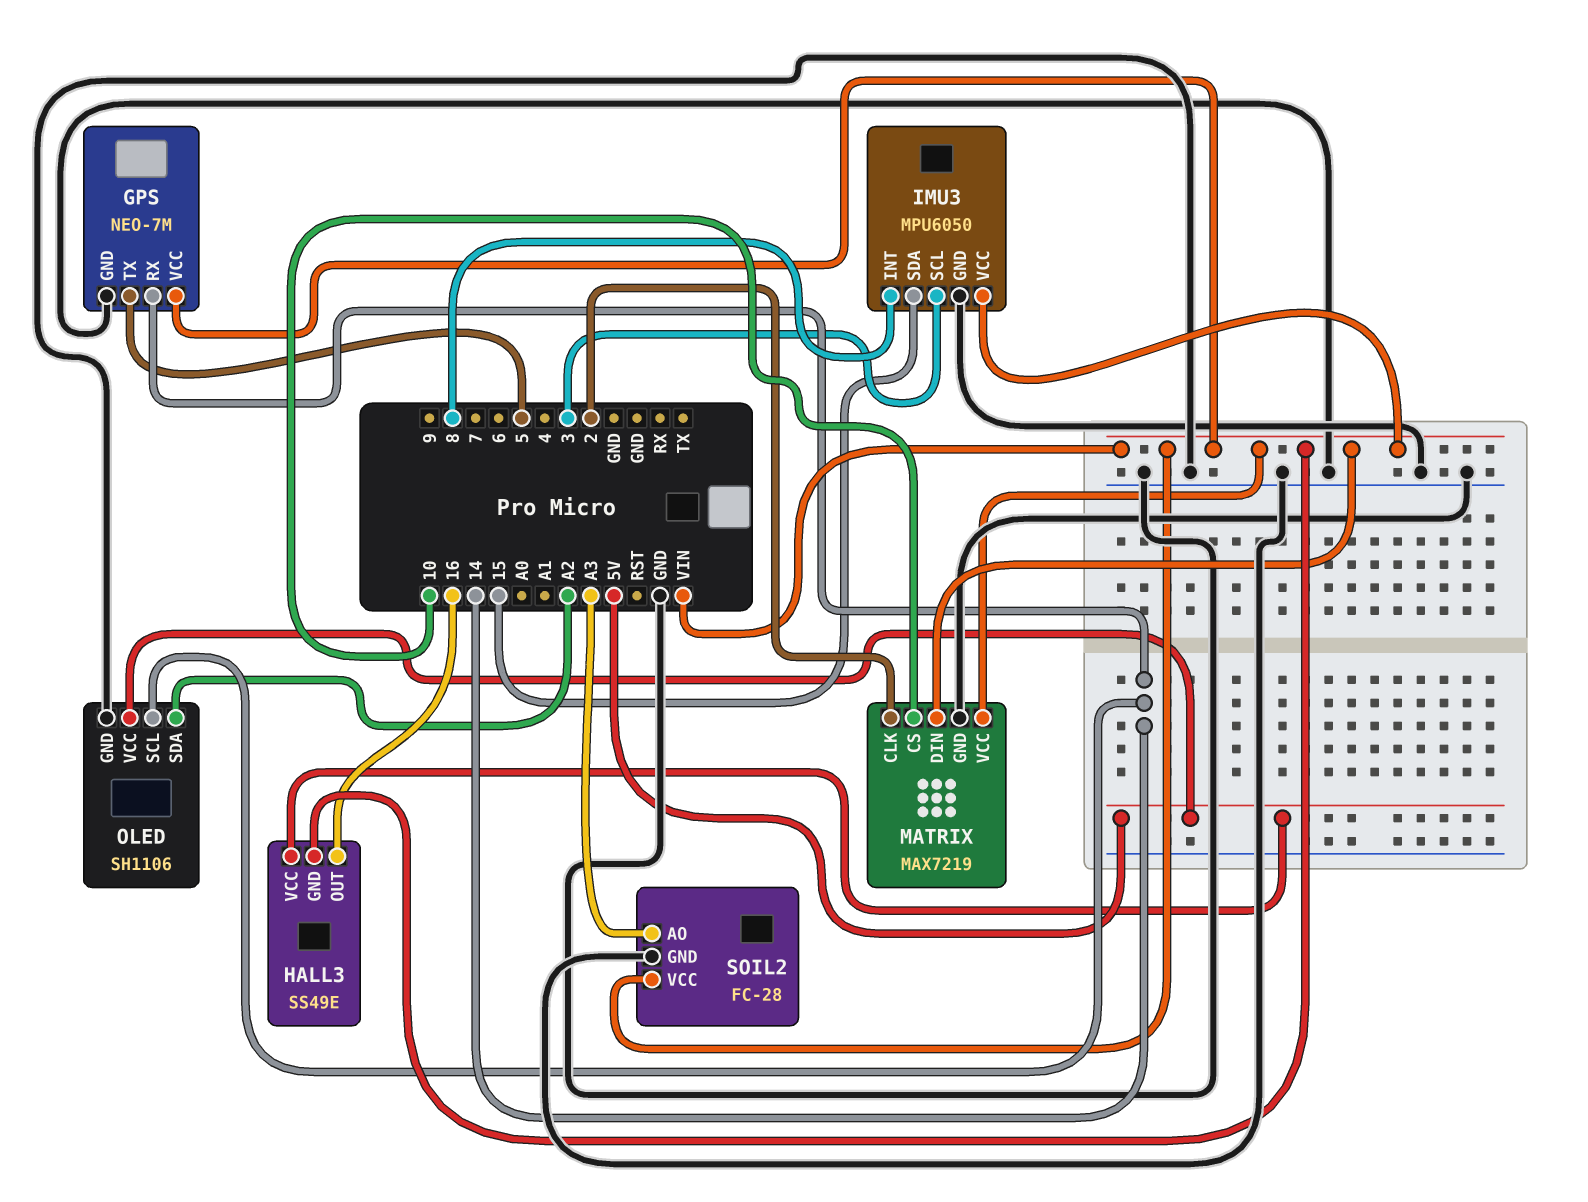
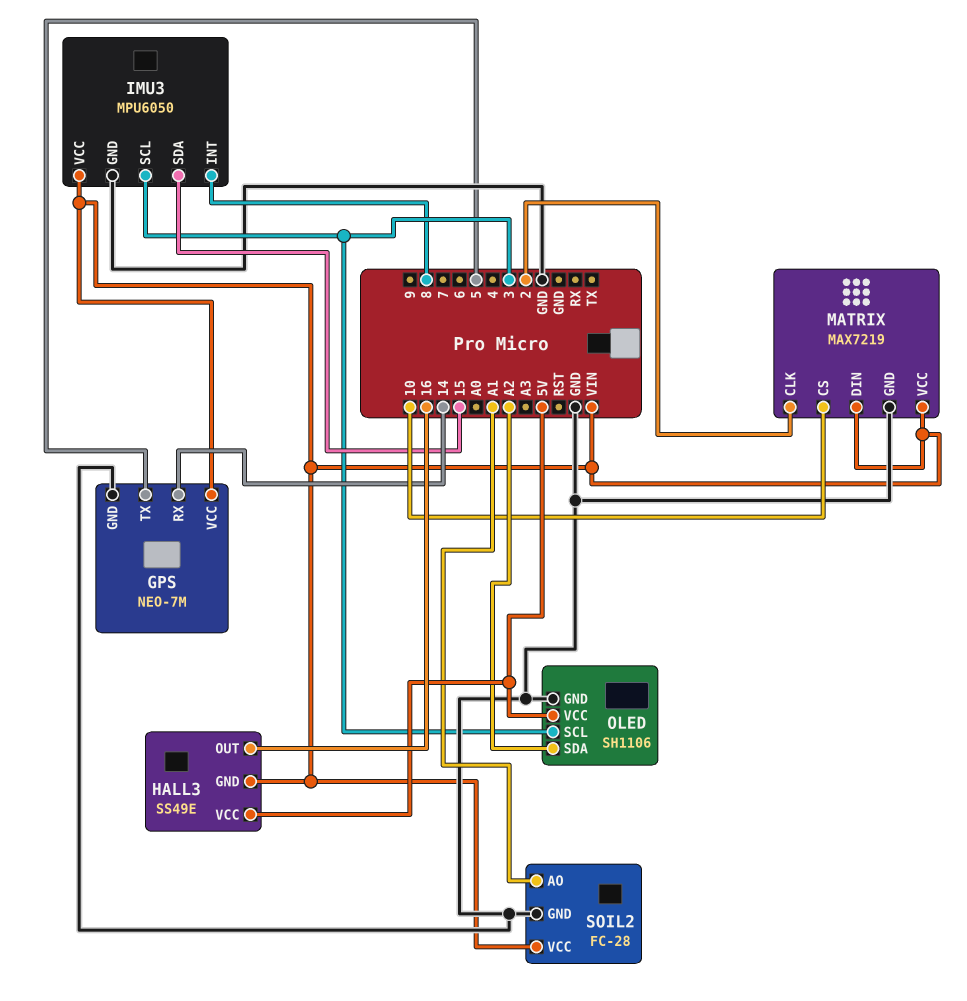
OLED pin SCL: 14 -> 3
SOIL2 pin AO: A3 -> A1

